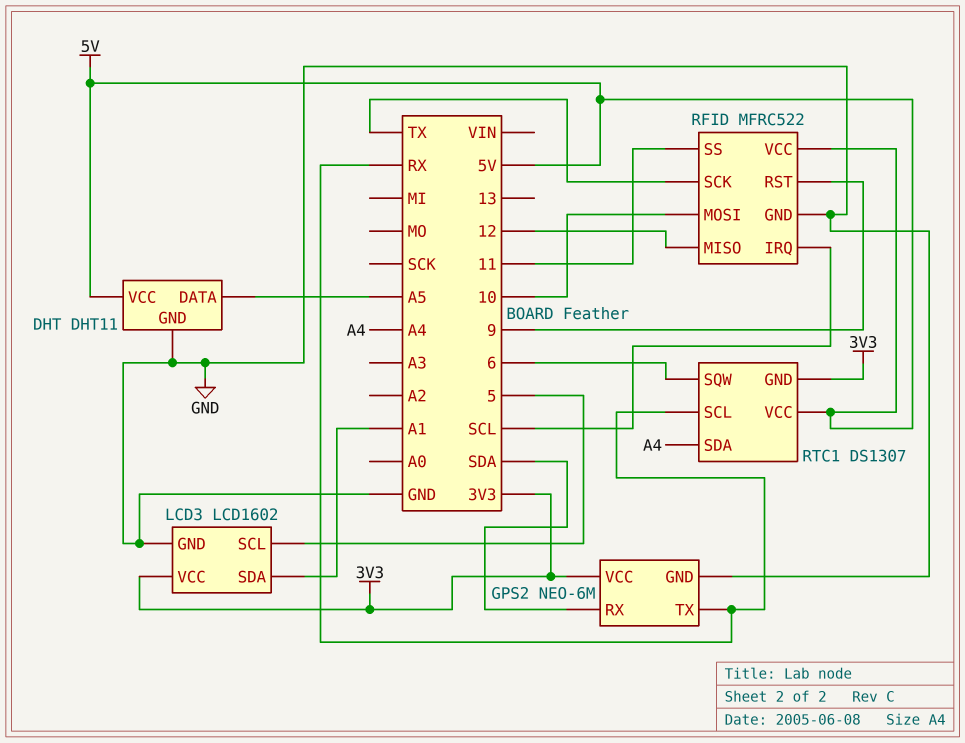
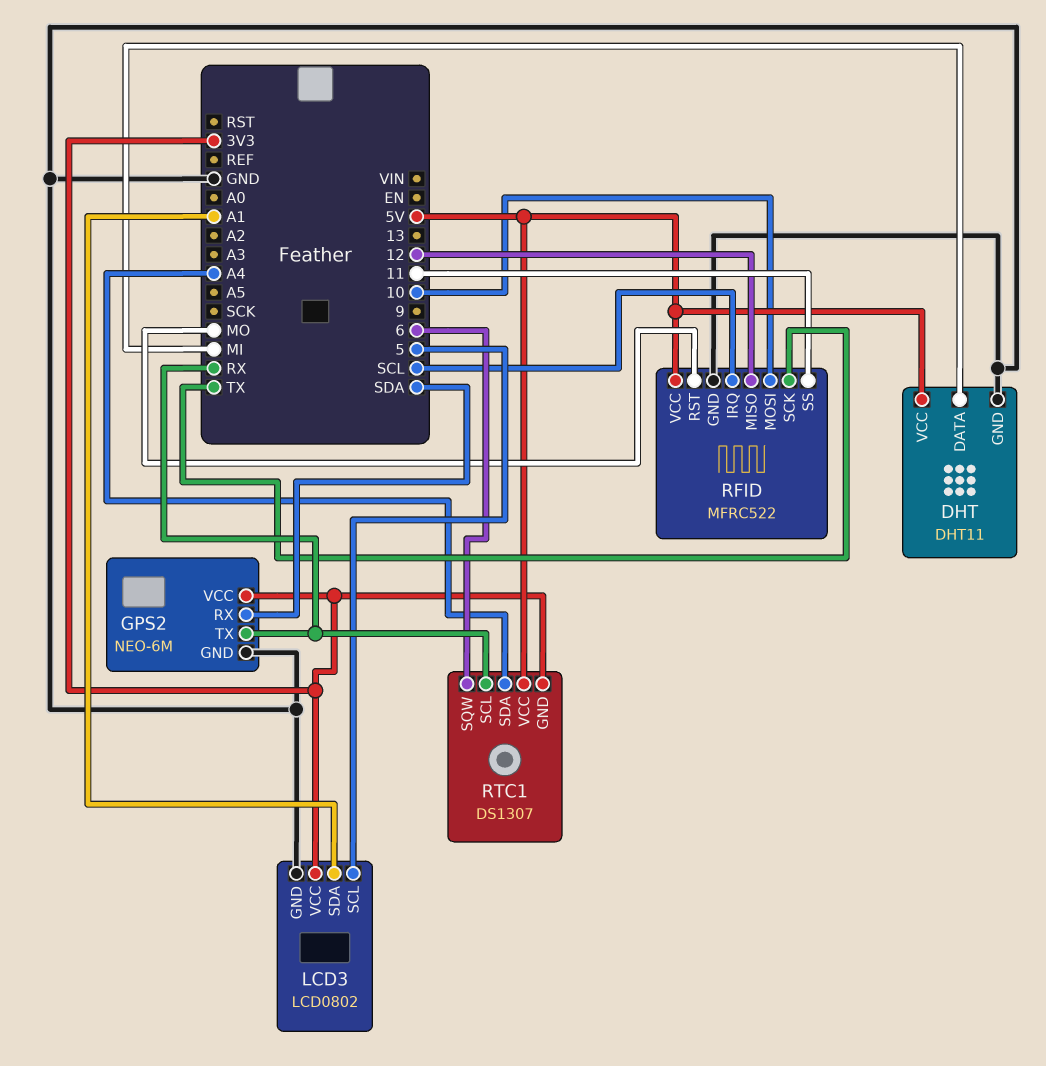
DHT pin DATA: A5 -> MI
LCD3: LCD1602 -> LCD0802
RFID pin RST: 9 -> MO

